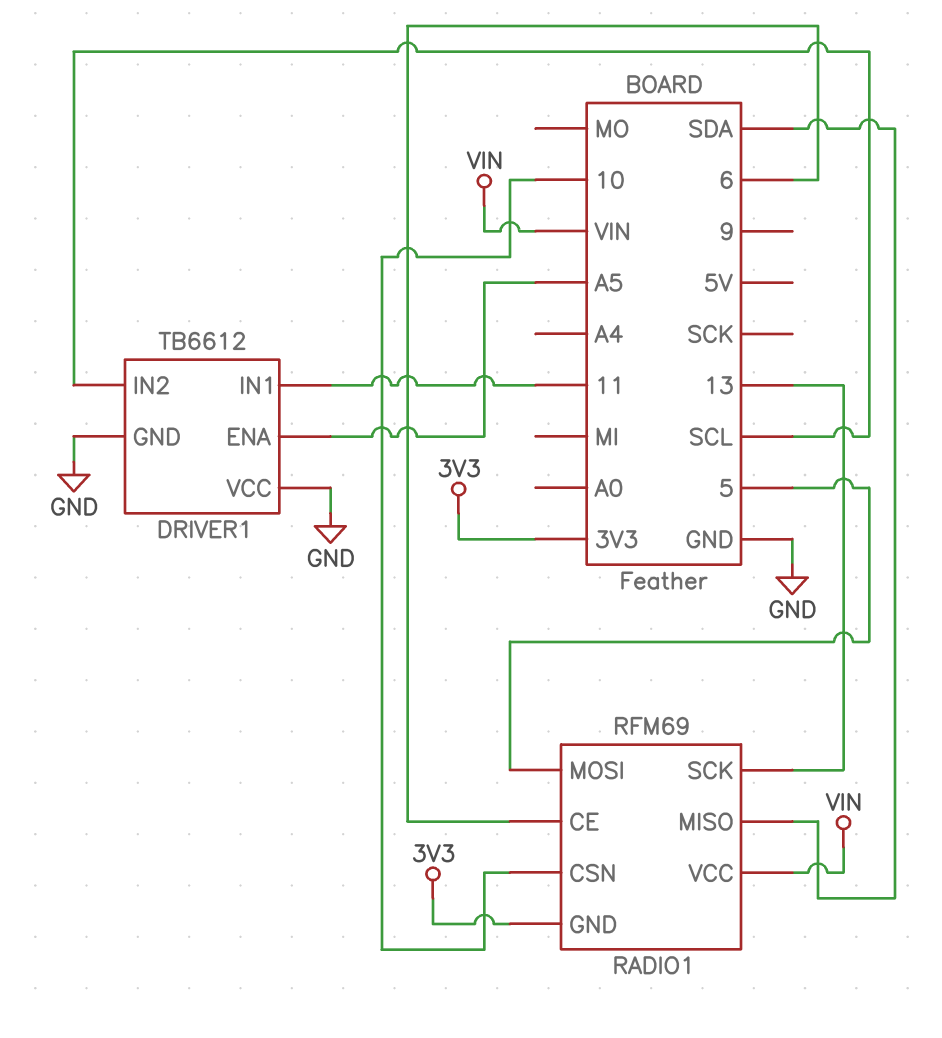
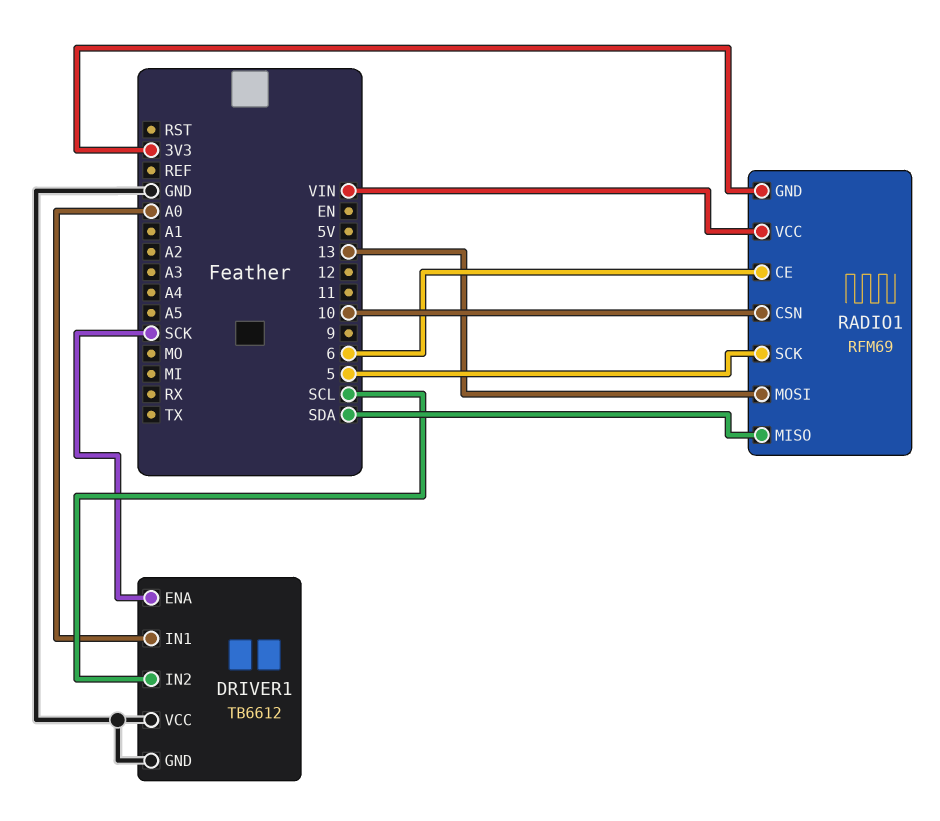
DRIVER1 pin ENA: A5 -> SCK
DRIVER1 pin IN1: 11 -> A0
RADIO1 pin MOSI: 5 -> 13
RADIO1 pin SCK: 13 -> 5

